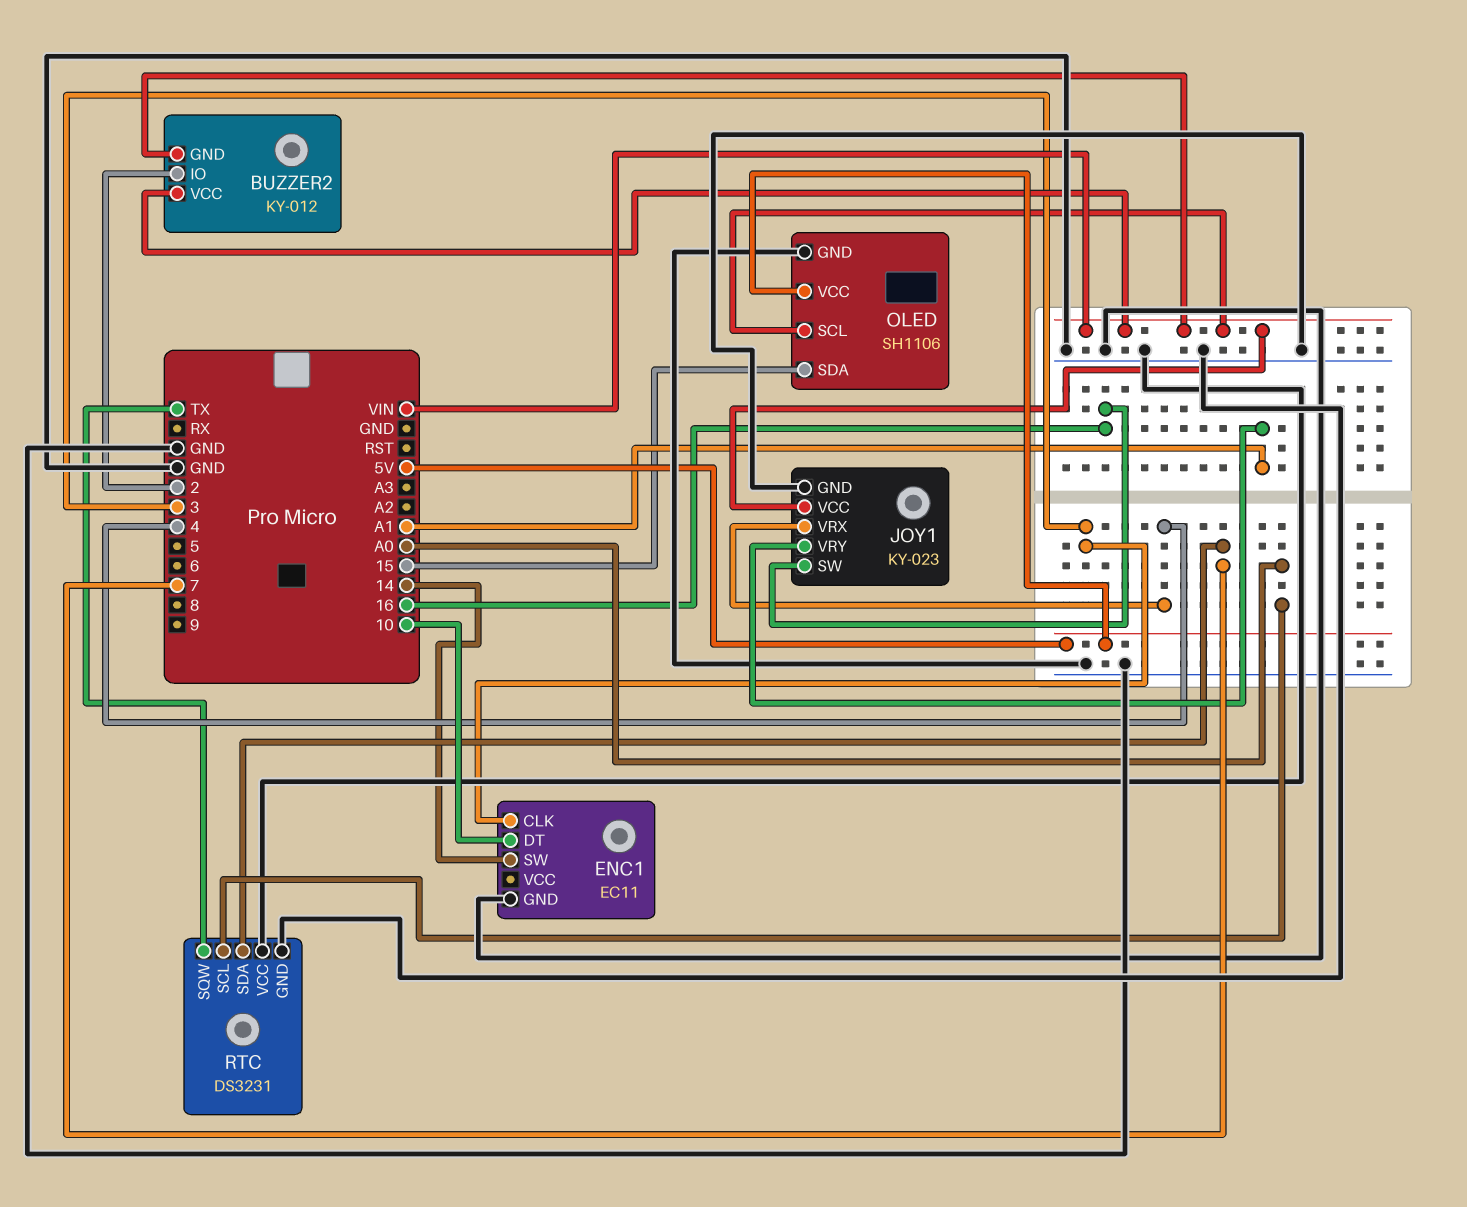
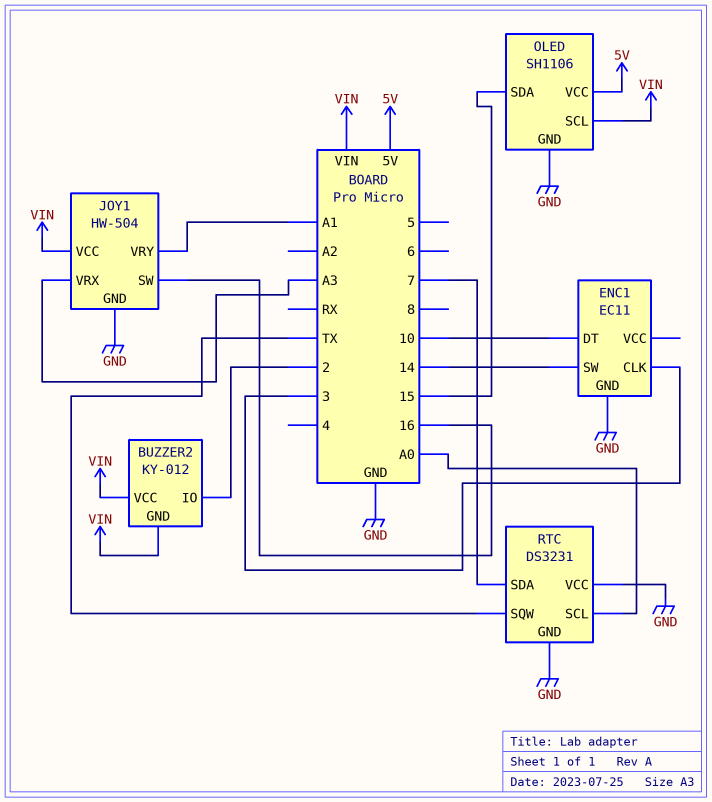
JOY1: KY-023 -> HW-504
JOY1 pin VRX: 4 -> A3

